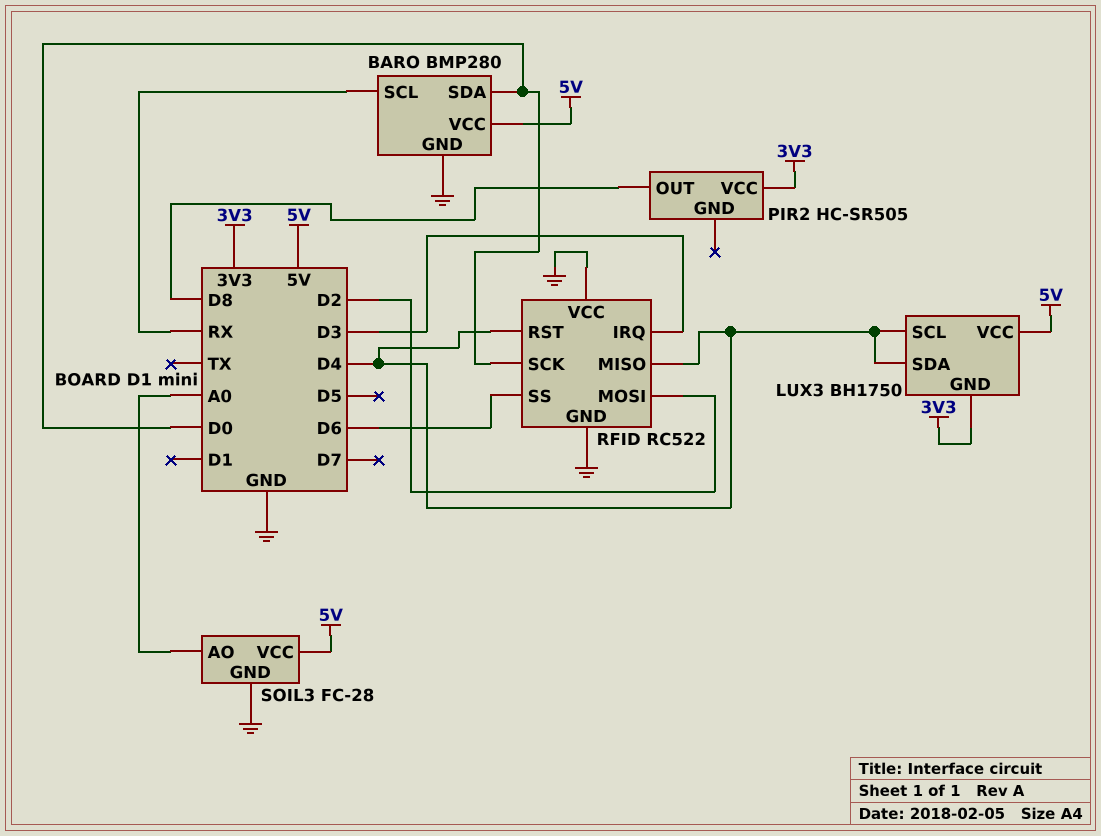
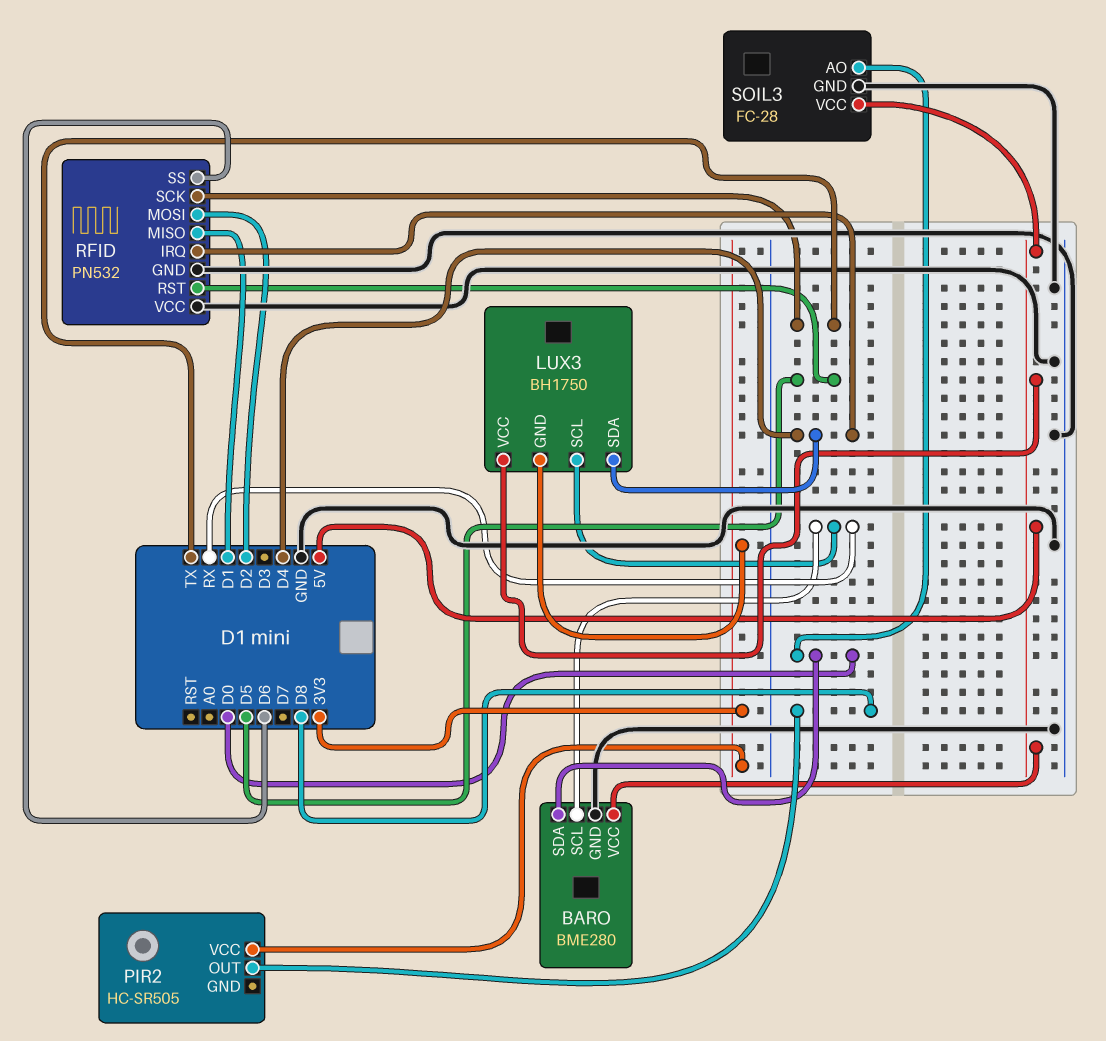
BARO: BMP280 -> BME280
LUX3 pin SCL: D4 -> RX
RFID: RC522 -> PN532
RFID pin IRQ: D3 -> D4
RFID pin MISO: D4 -> D1
RFID pin RST: D4 -> D5
RFID pin SCK: D0 -> TX
SOIL3 pin AO: A0 -> D0

